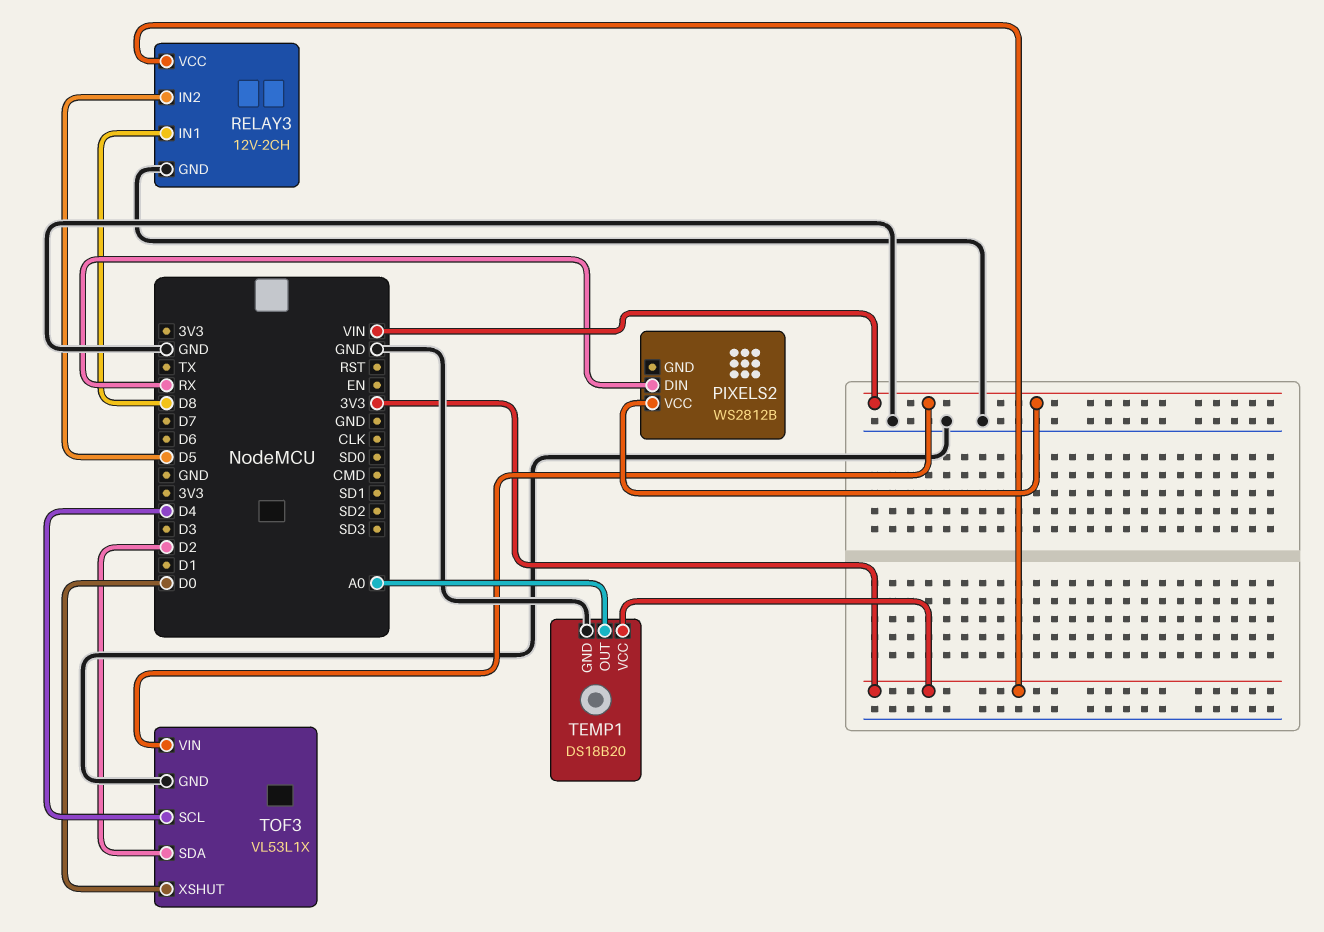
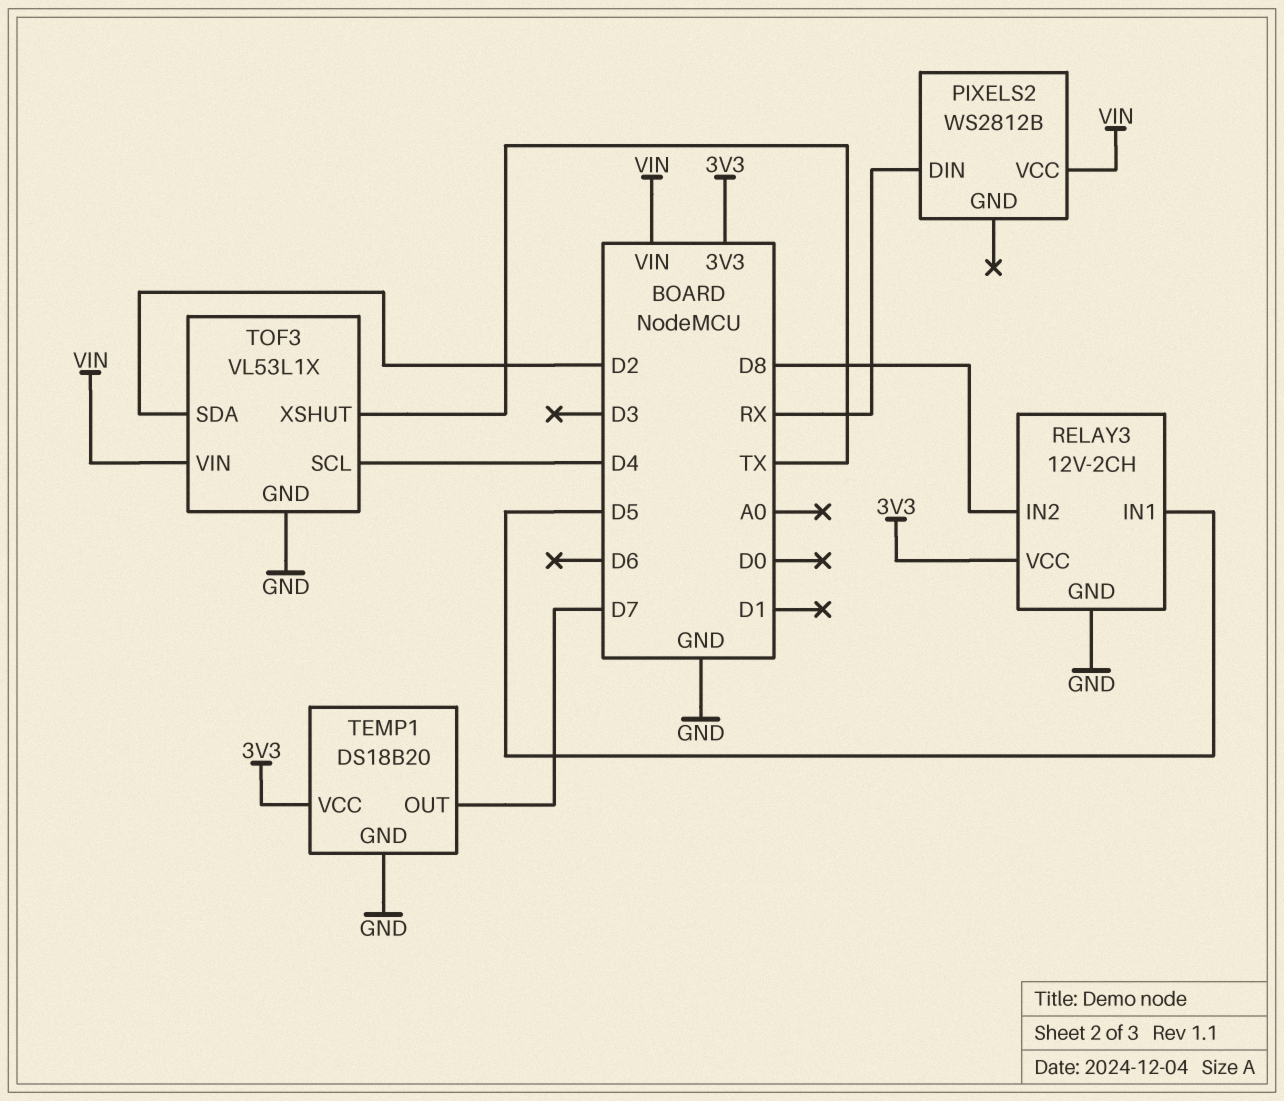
RELAY3 pin IN1: D8 -> D5
RELAY3 pin IN2: D5 -> D8
TEMP1 pin OUT: A0 -> D7
TOF3 pin XSHUT: D0 -> TX

